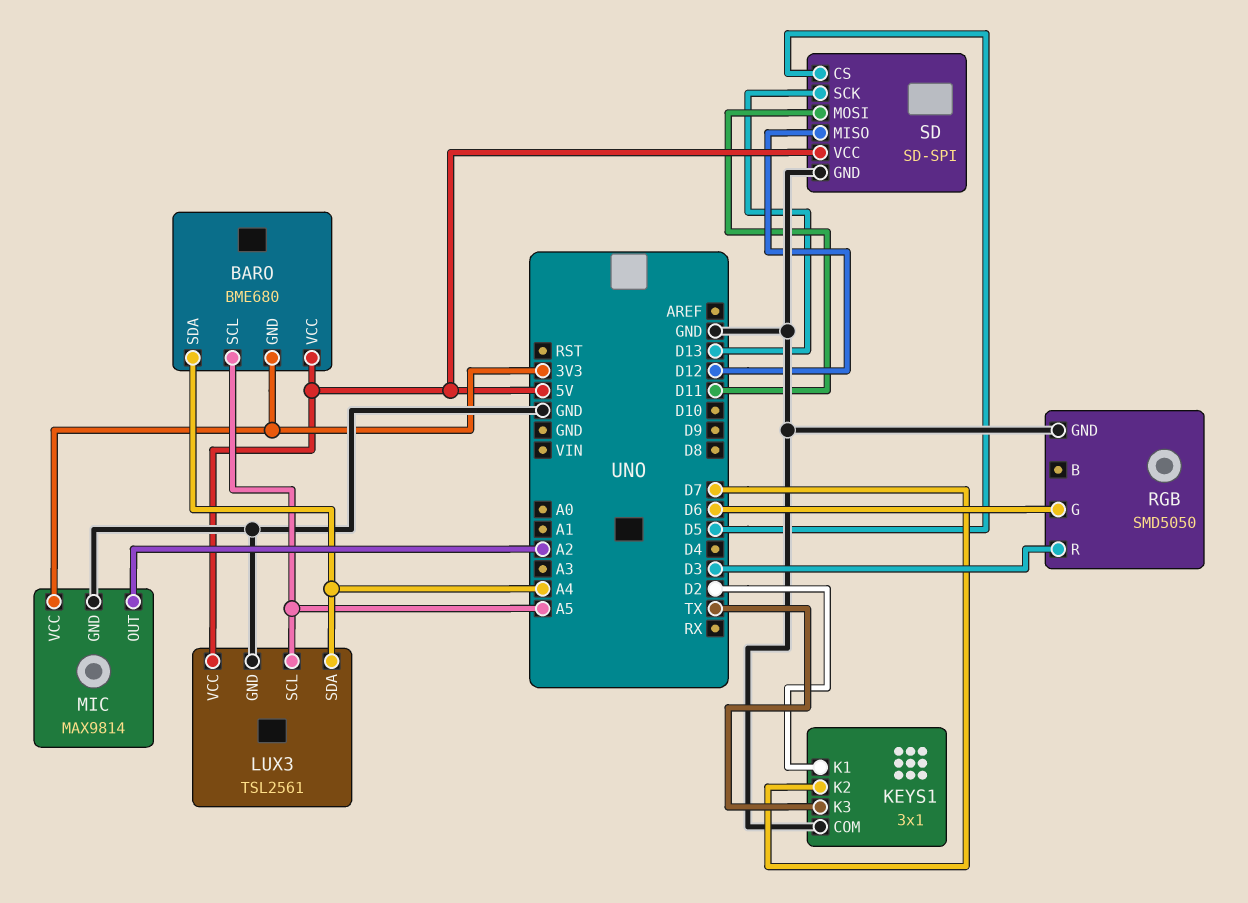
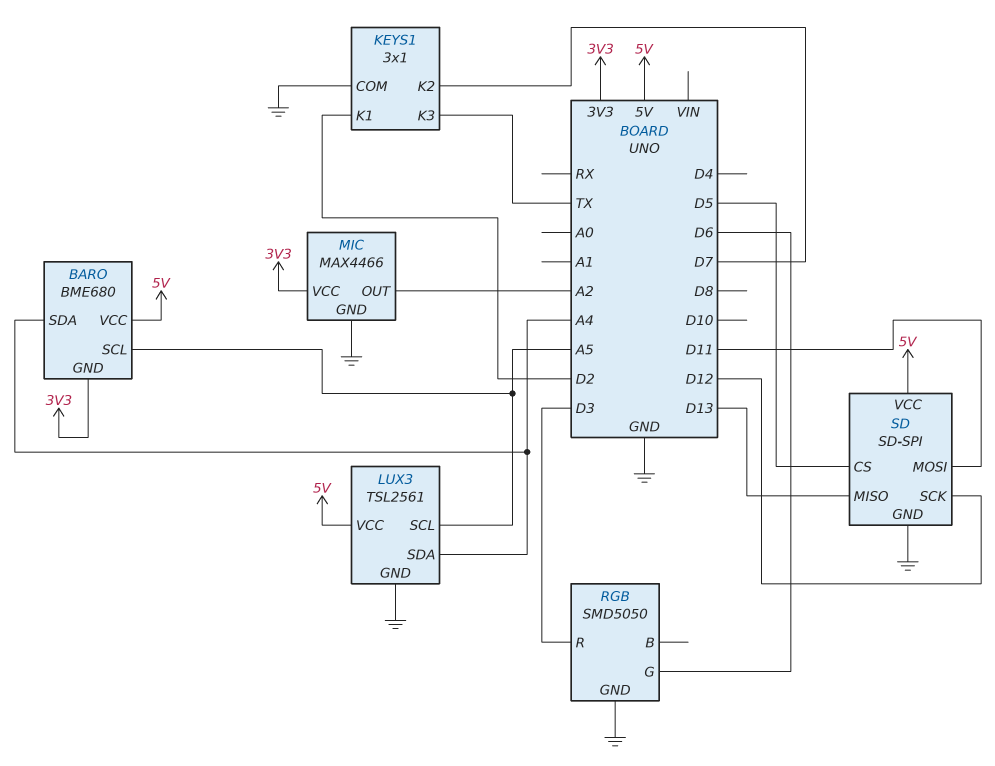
MIC: MAX9814 -> MAX4466
SD pin MISO: D12 -> D13
SD pin SCK: D13 -> D12

